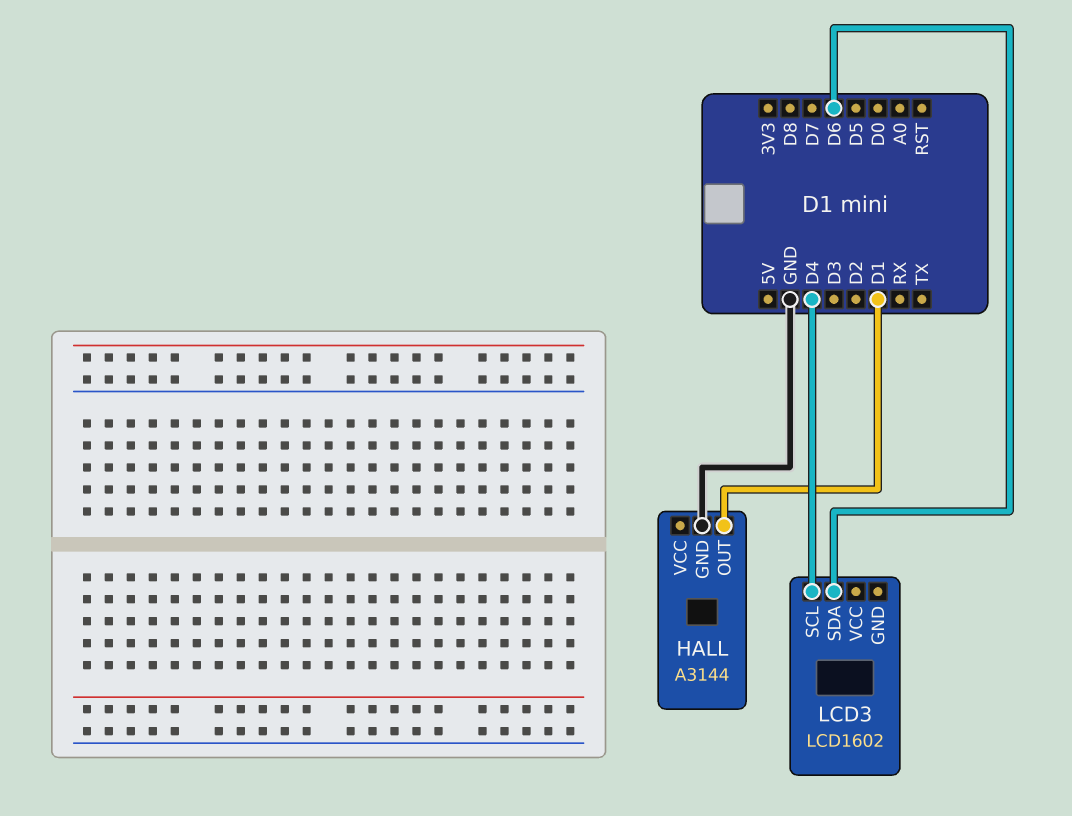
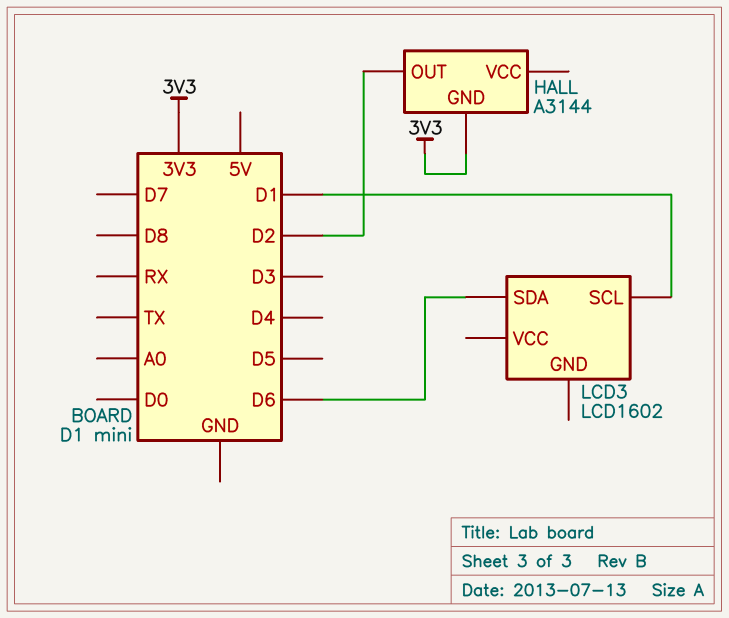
HALL pin GND: GND -> 3V3
HALL pin OUT: D1 -> D2
LCD3 pin SCL: D4 -> D1

